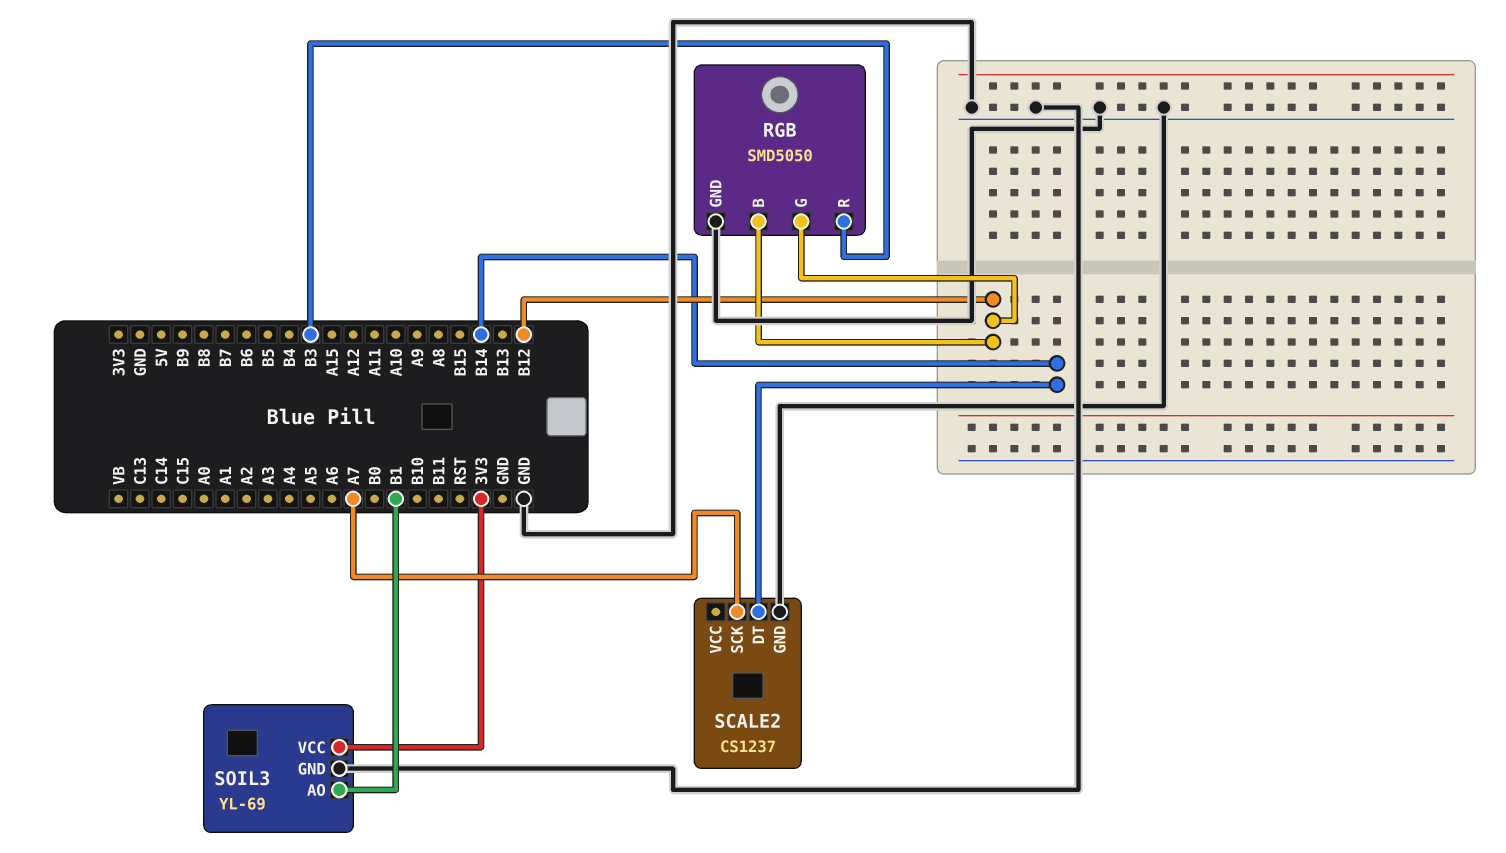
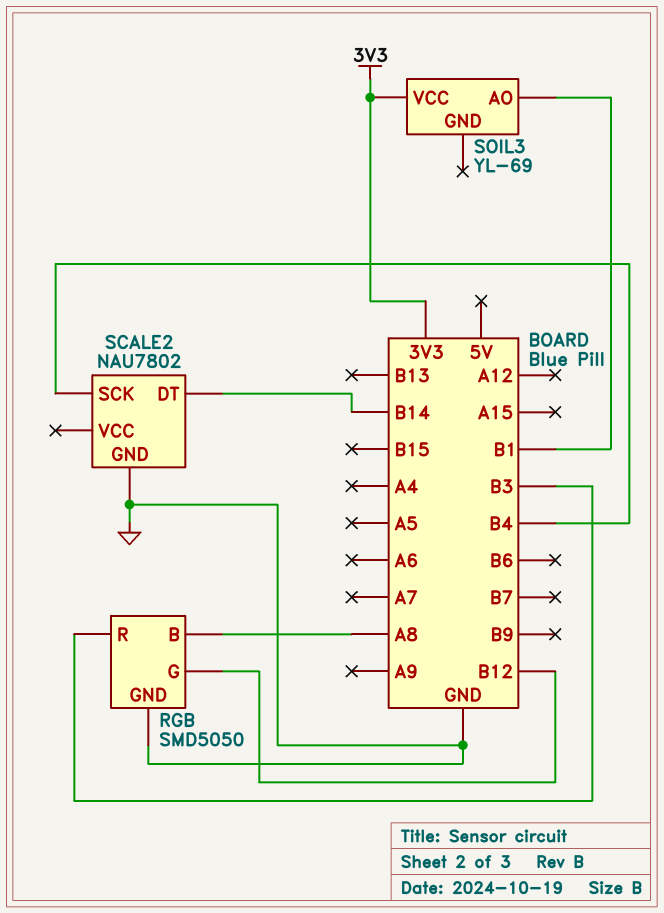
RGB pin B: B12 -> A8
SCALE2: CS1237 -> NAU7802
SCALE2 pin SCK: A7 -> B4
SOIL3 pin GND: GND -> none

